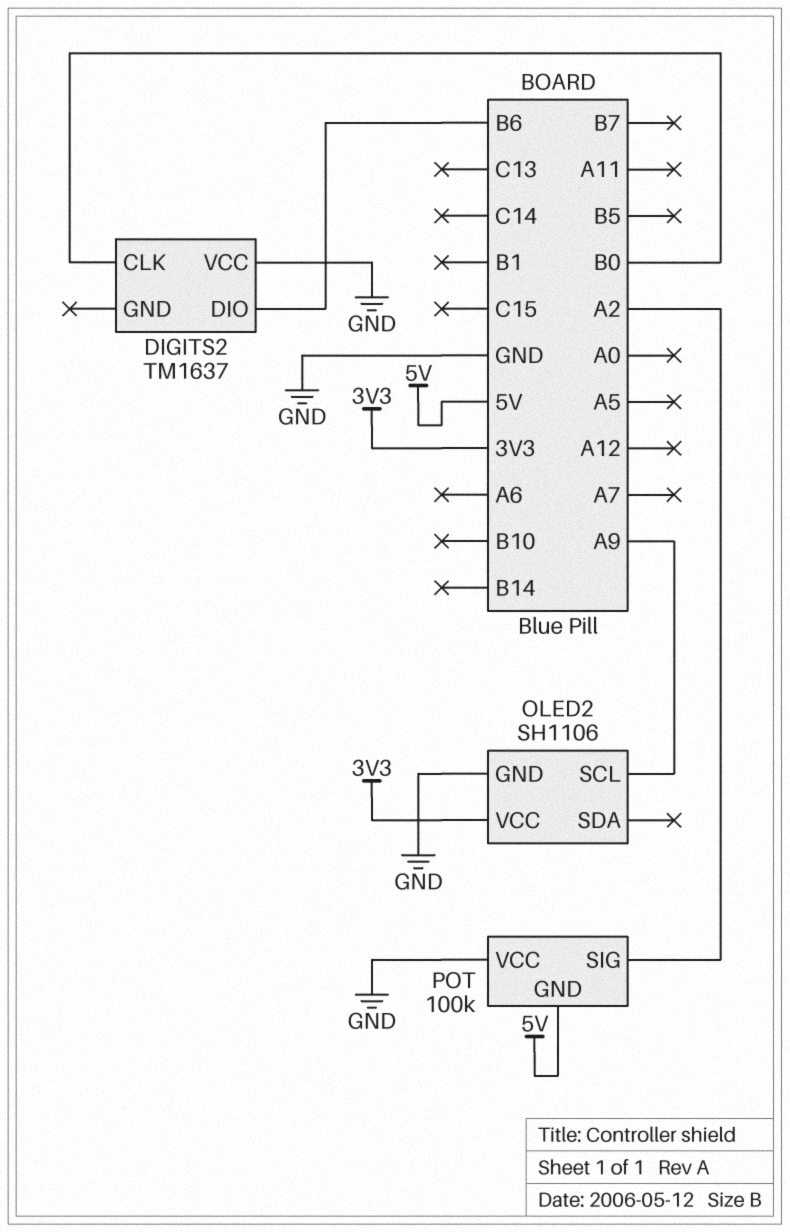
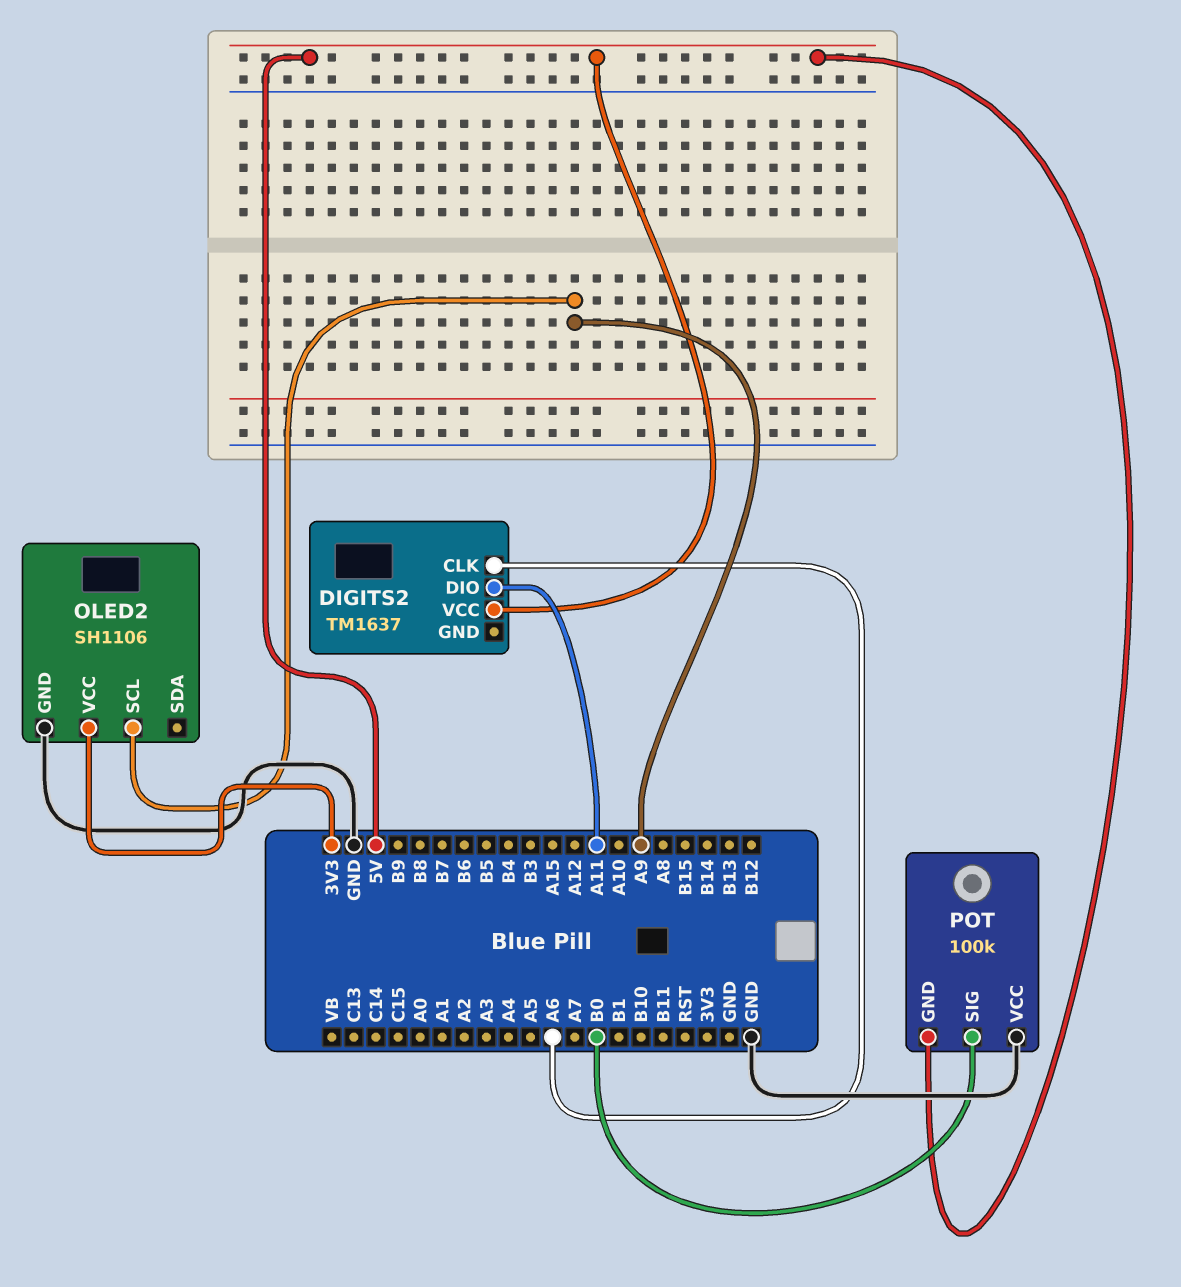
DIGITS2 pin CLK: B0 -> A6
DIGITS2 pin DIO: B6 -> A11
DIGITS2 pin VCC: GND -> 5V
POT pin SIG: A2 -> B0

